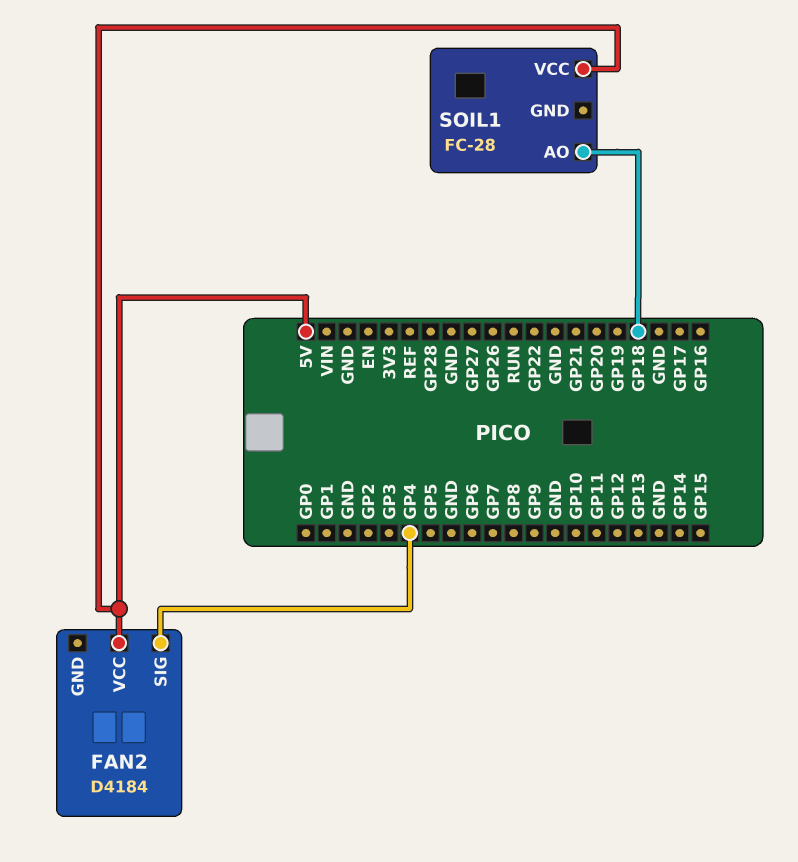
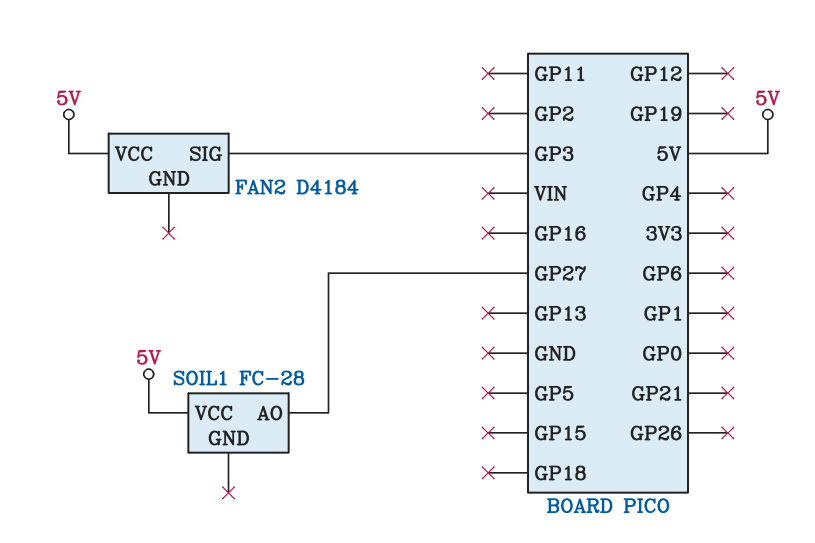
FAN2 pin SIG: GP4 -> GP3
SOIL1 pin AO: GP18 -> GP27

